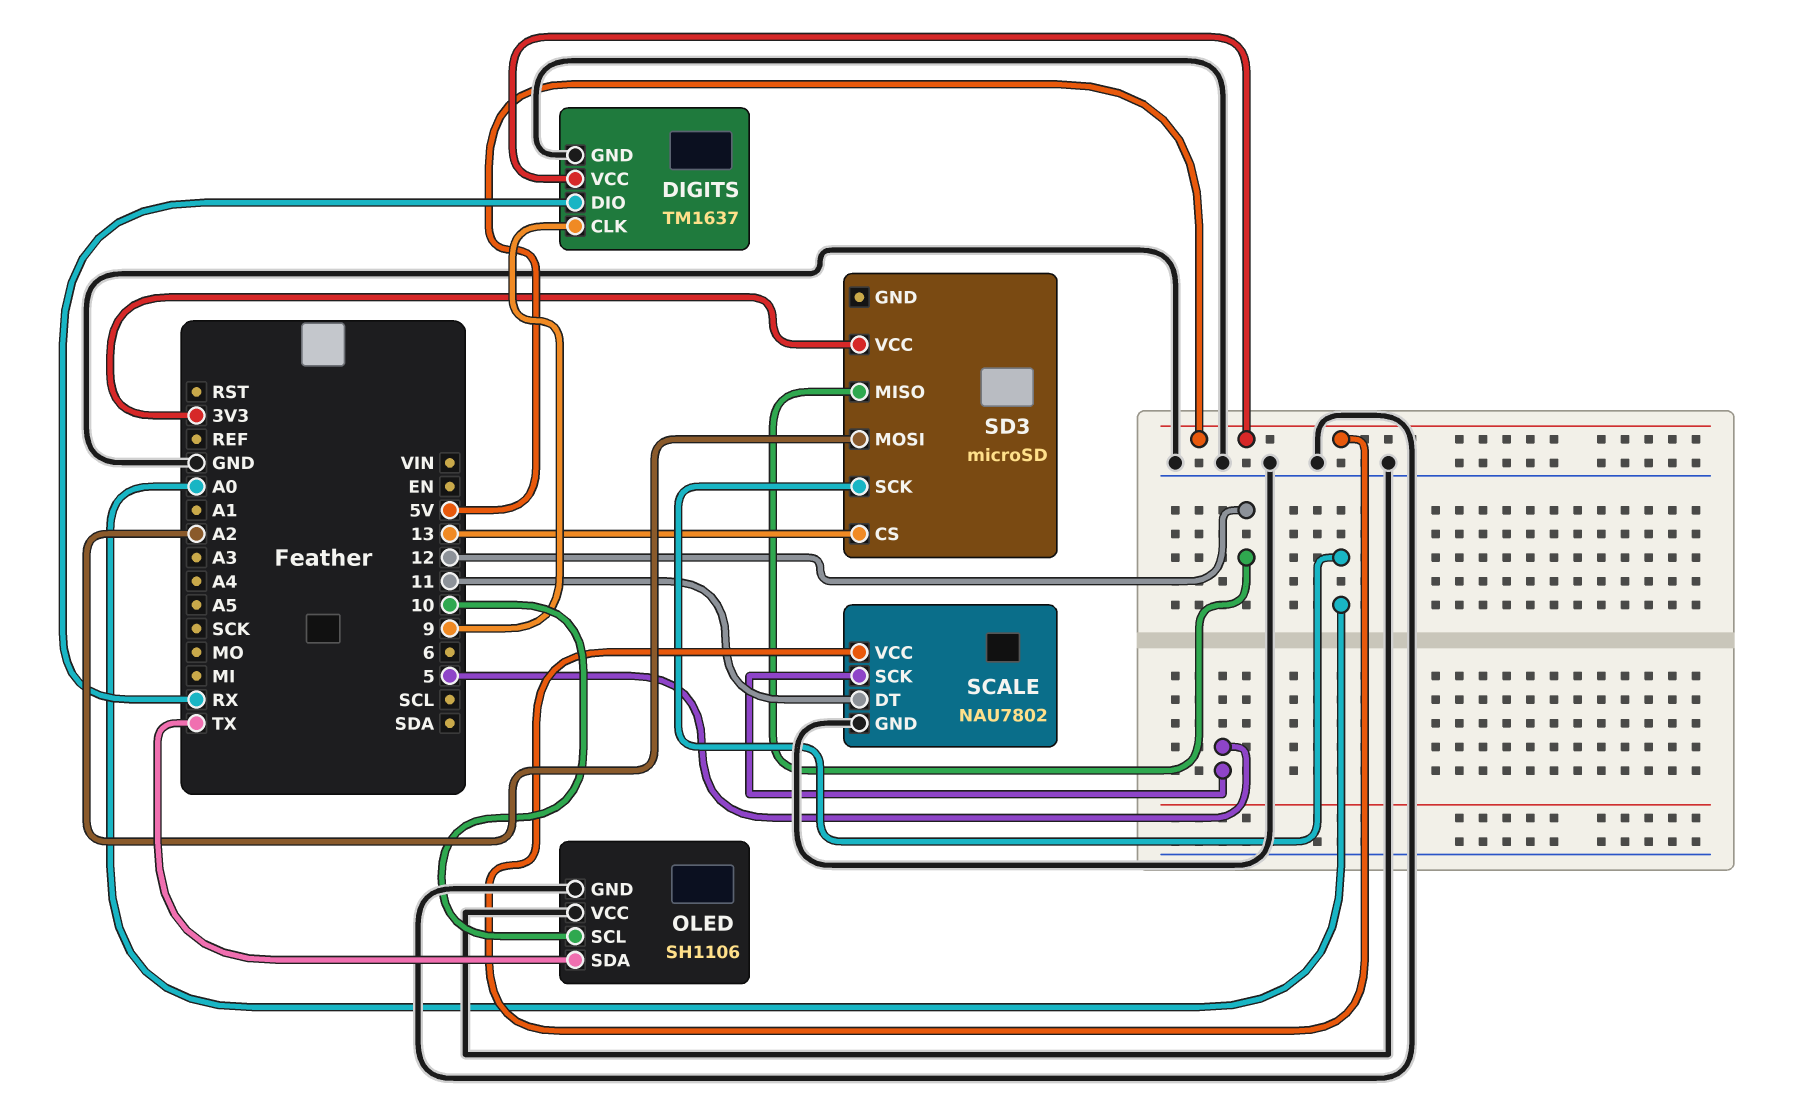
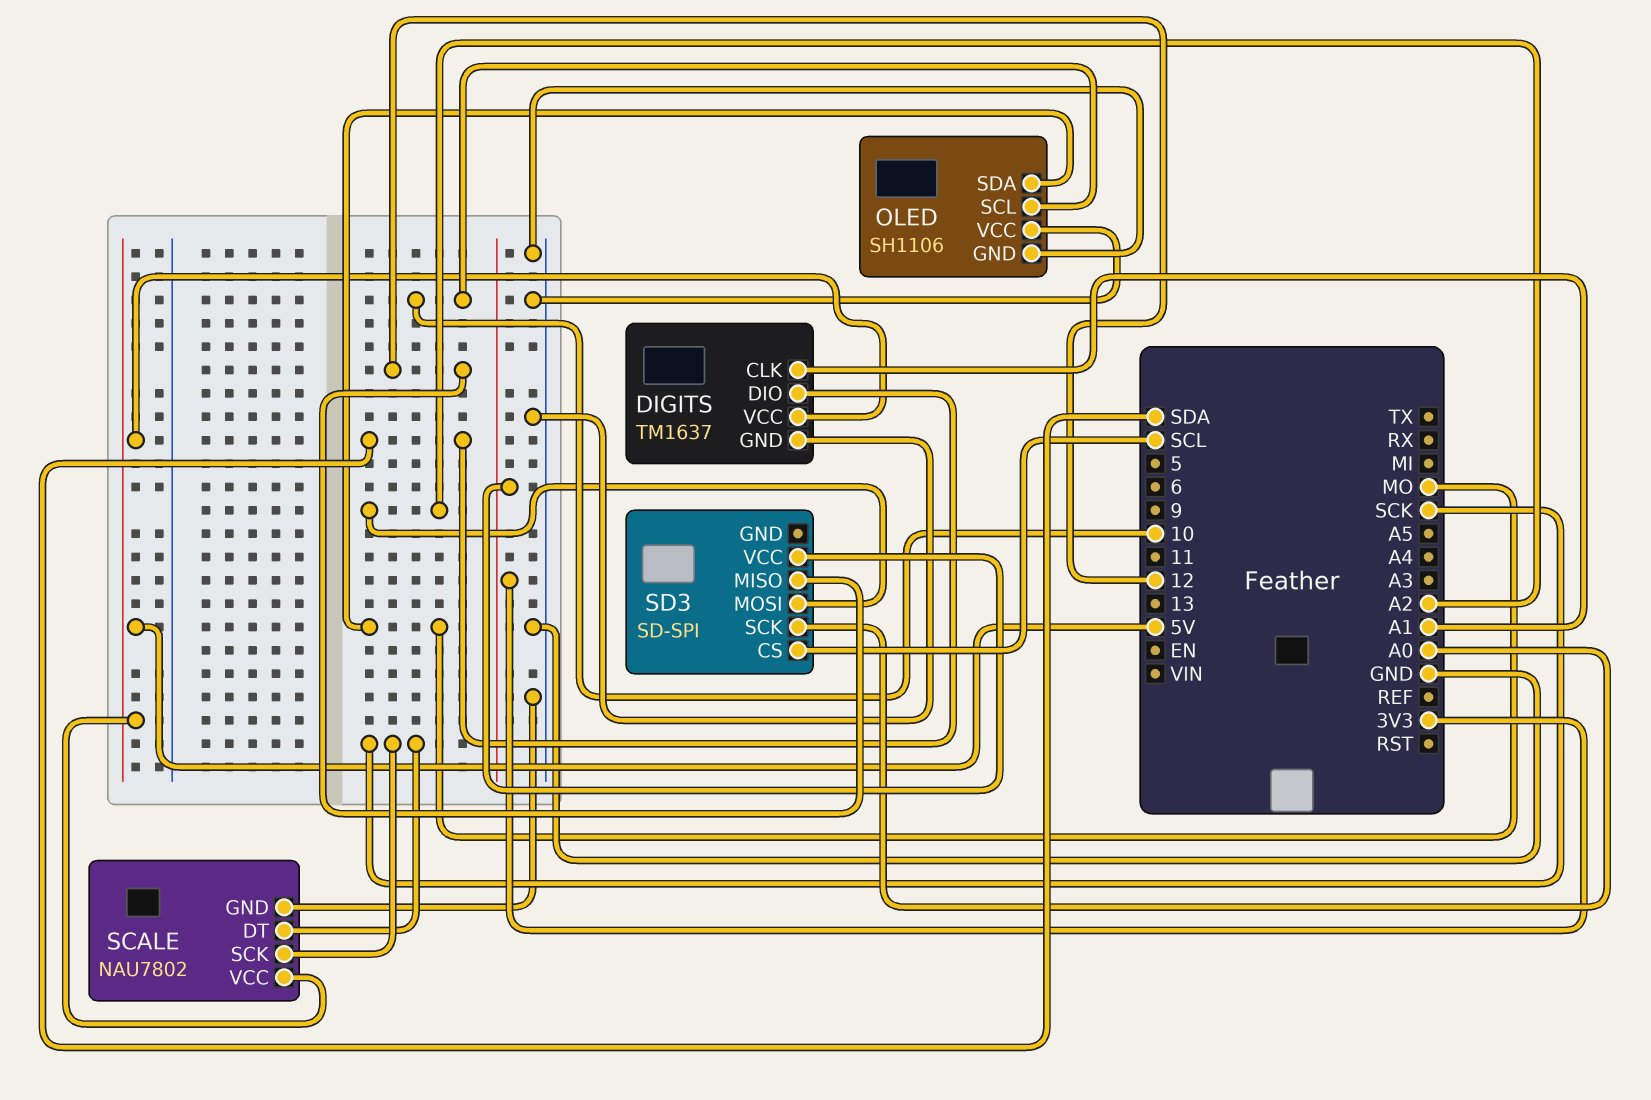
DIGITS pin CLK: 9 -> A1
DIGITS pin DIO: RX -> SDA
OLED pin SDA: TX -> MO
SCALE pin DT: 11 -> SCK
SCALE pin SCK: 5 -> SCK
SD3: microSD -> SD-SPI
SD3 pin CS: 13 -> SCL

